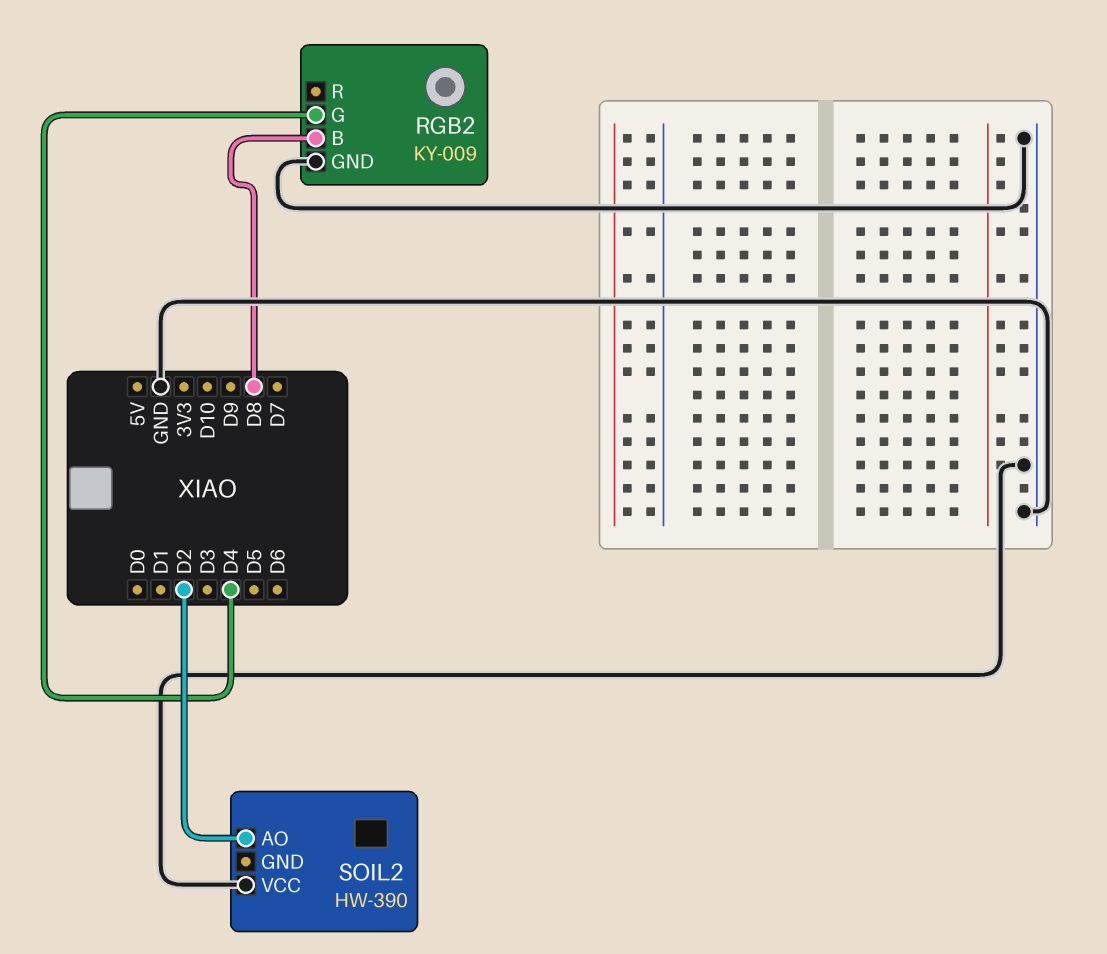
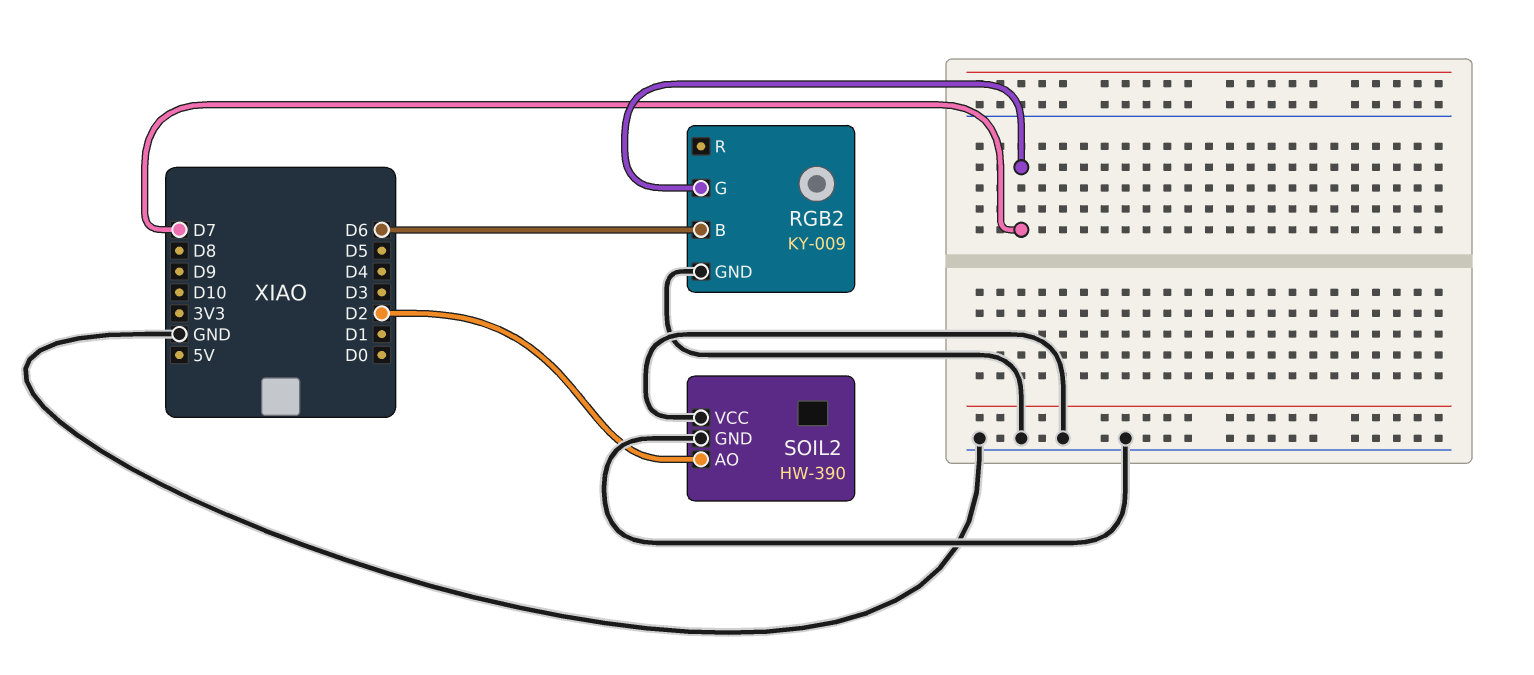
RGB2 pin B: D8 -> D6
RGB2 pin G: D4 -> D7
SOIL2 pin GND: none -> GND

